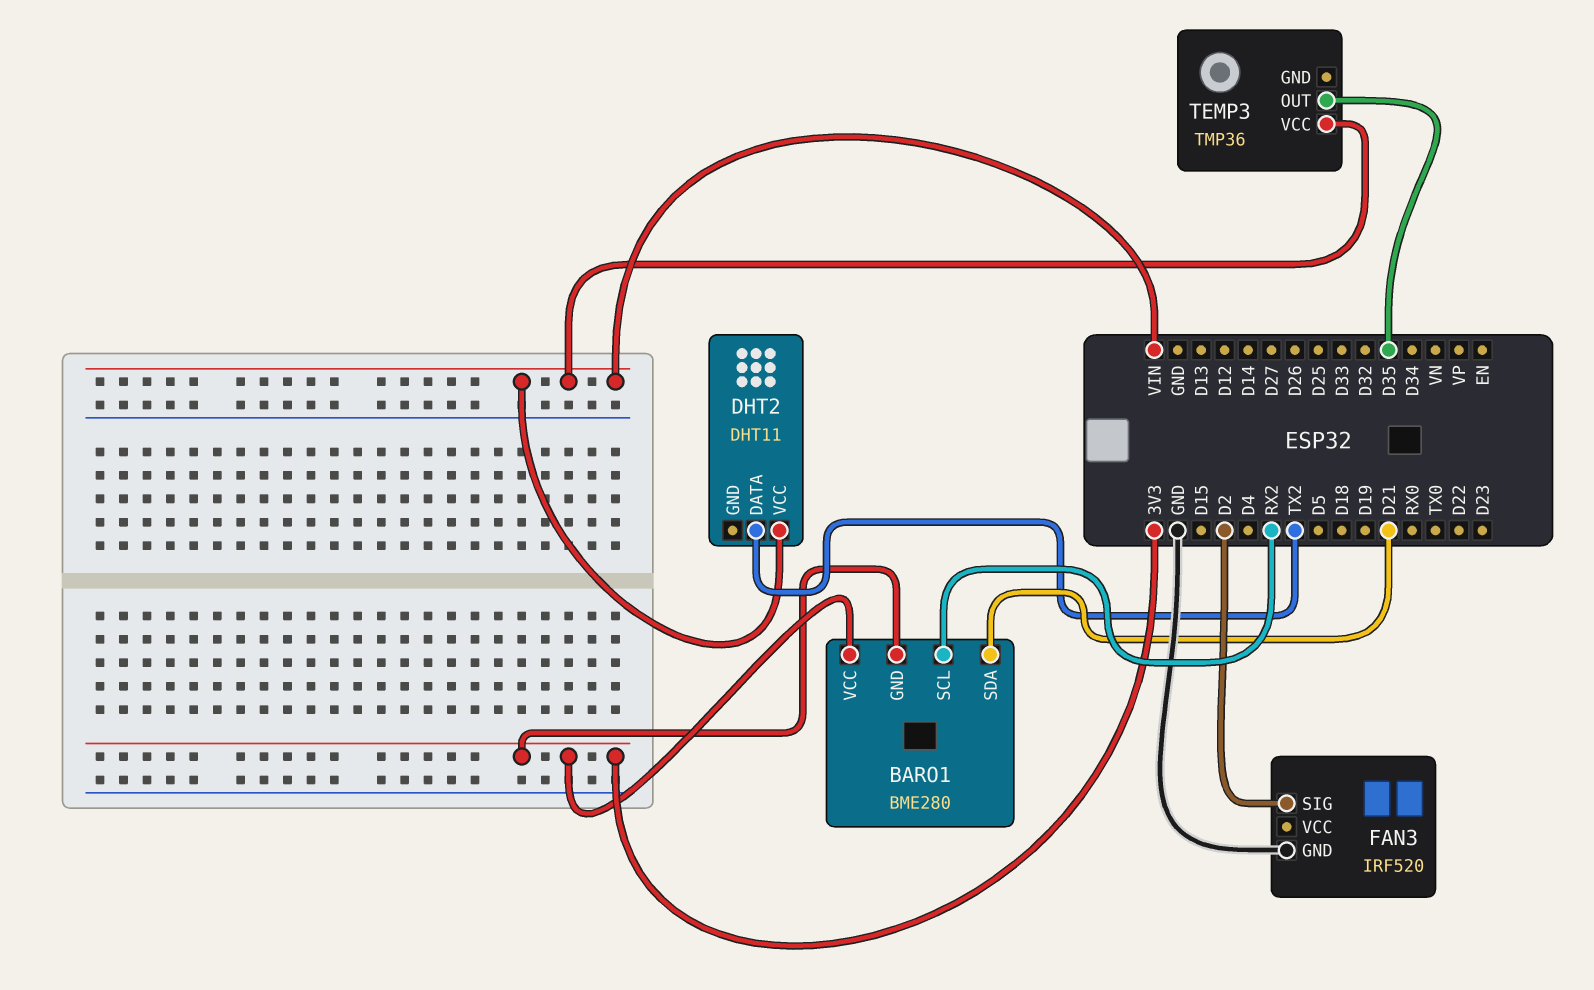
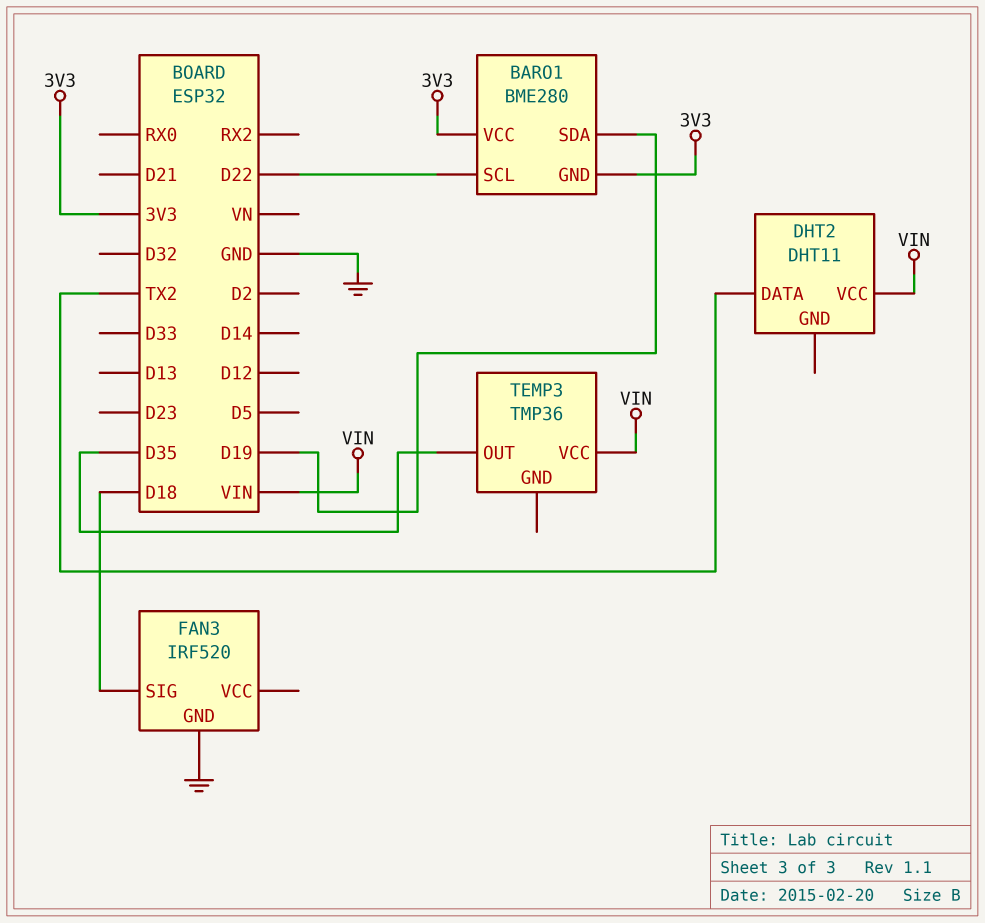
BARO1 pin SCL: RX2 -> D22
BARO1 pin SDA: D21 -> D19
FAN3 pin SIG: D2 -> D18

